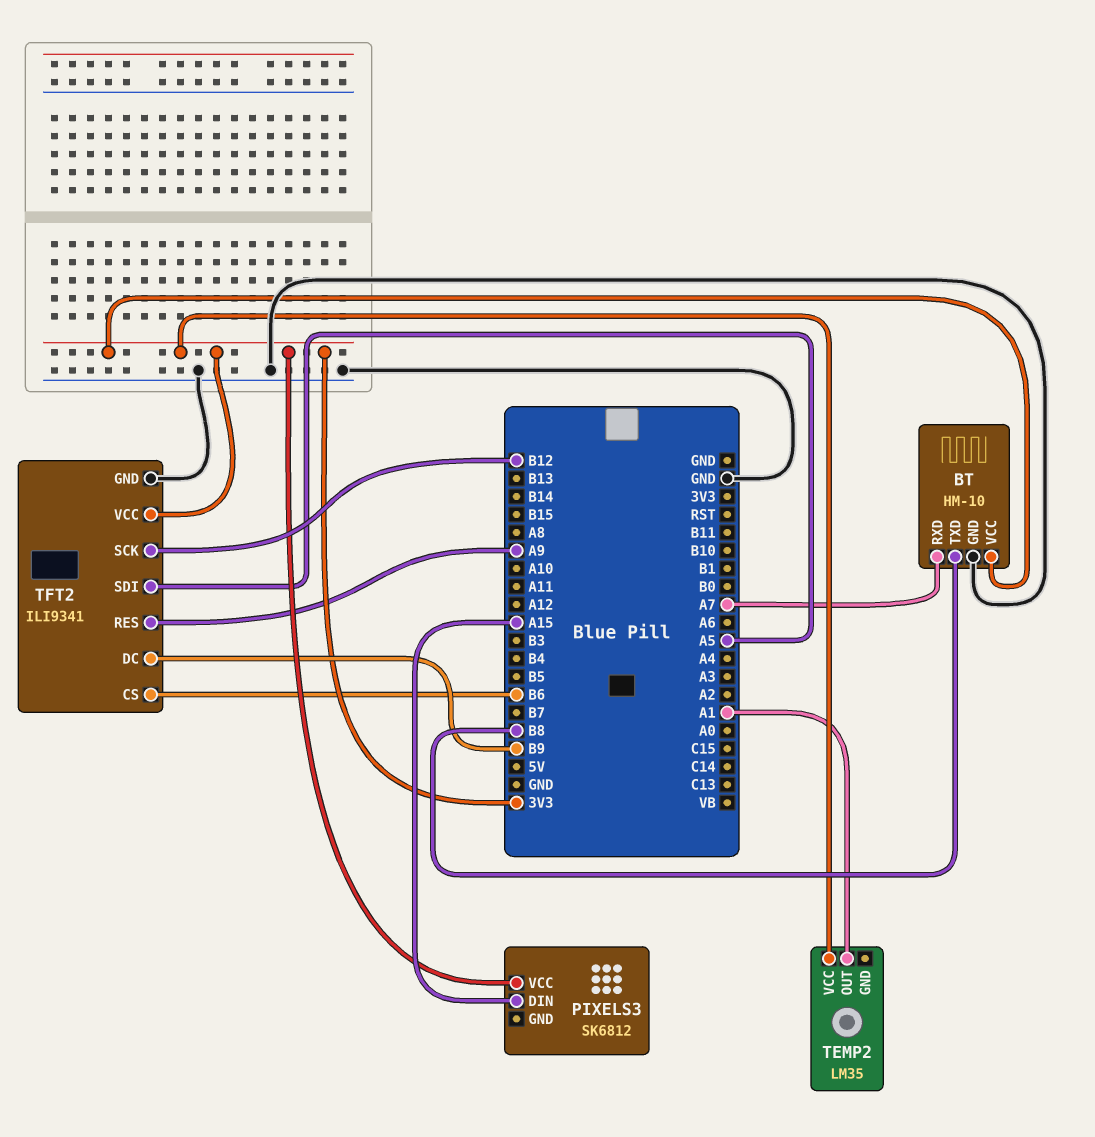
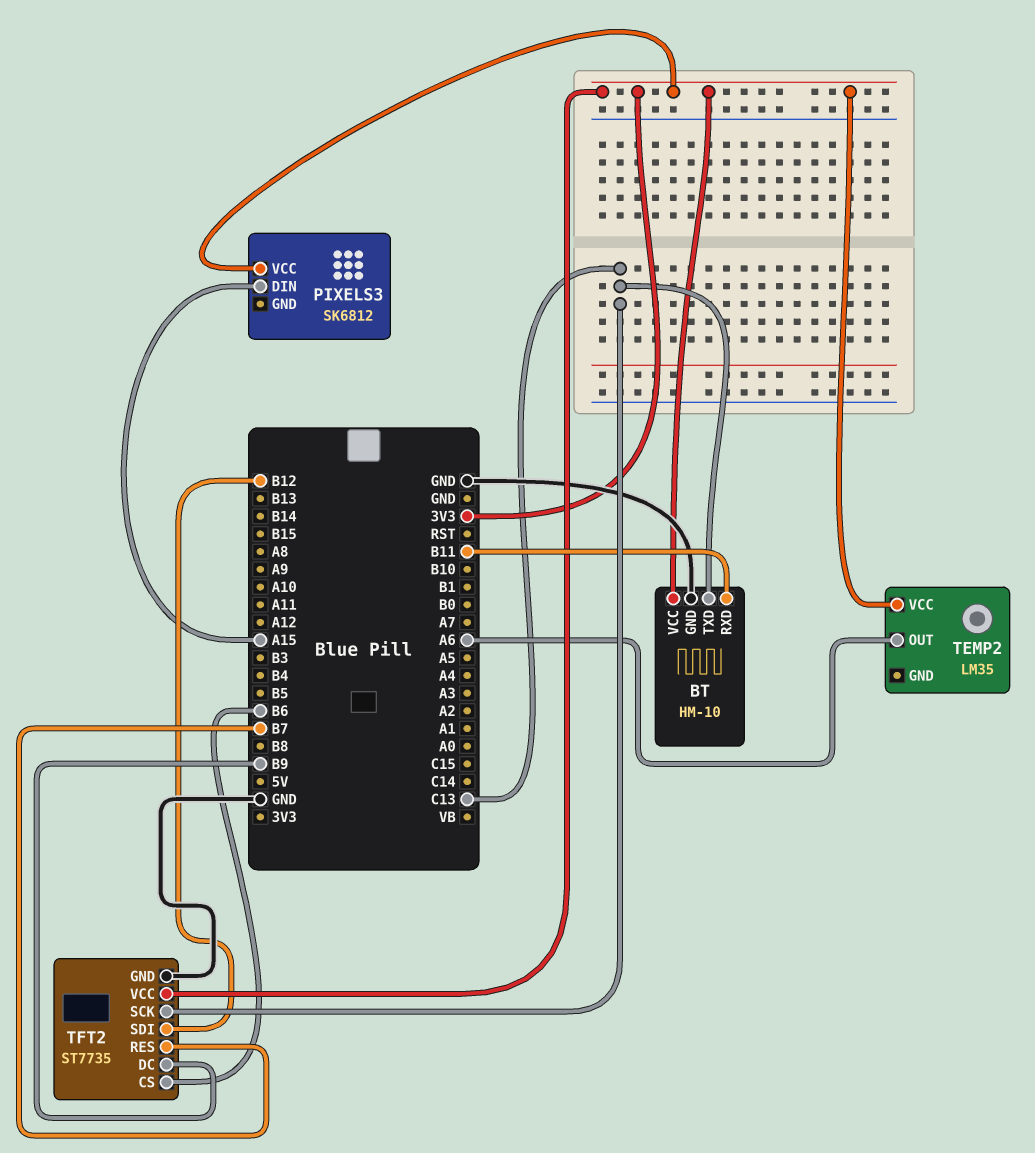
BT pin RXD: A7 -> B11
BT pin TXD: B8 -> C13
TEMP2 pin OUT: A1 -> A6
TFT2: ILI9341 -> ST7735
TFT2 pin RES: A9 -> B7
TFT2 pin SCK: B12 -> C13
TFT2 pin SDI: A5 -> B12

